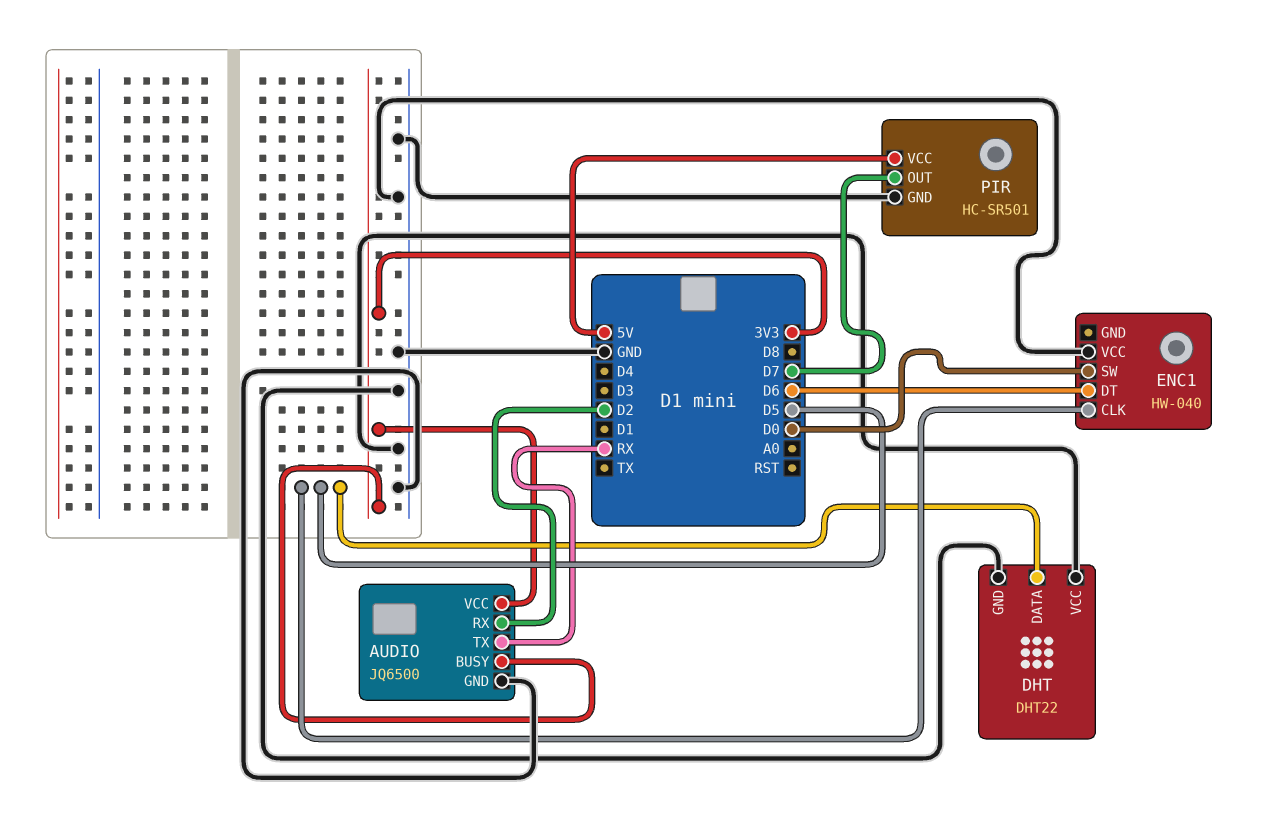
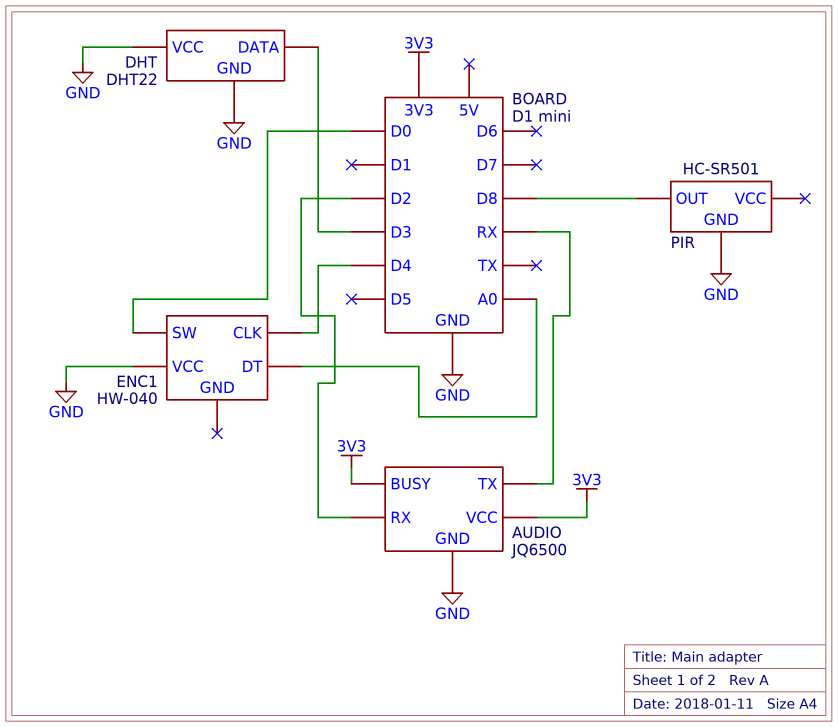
DHT pin DATA: D5 -> D3
ENC1 pin CLK: D5 -> D4
ENC1 pin DT: D6 -> A0
PIR pin OUT: D7 -> D8
PIR pin VCC: 5V -> none

